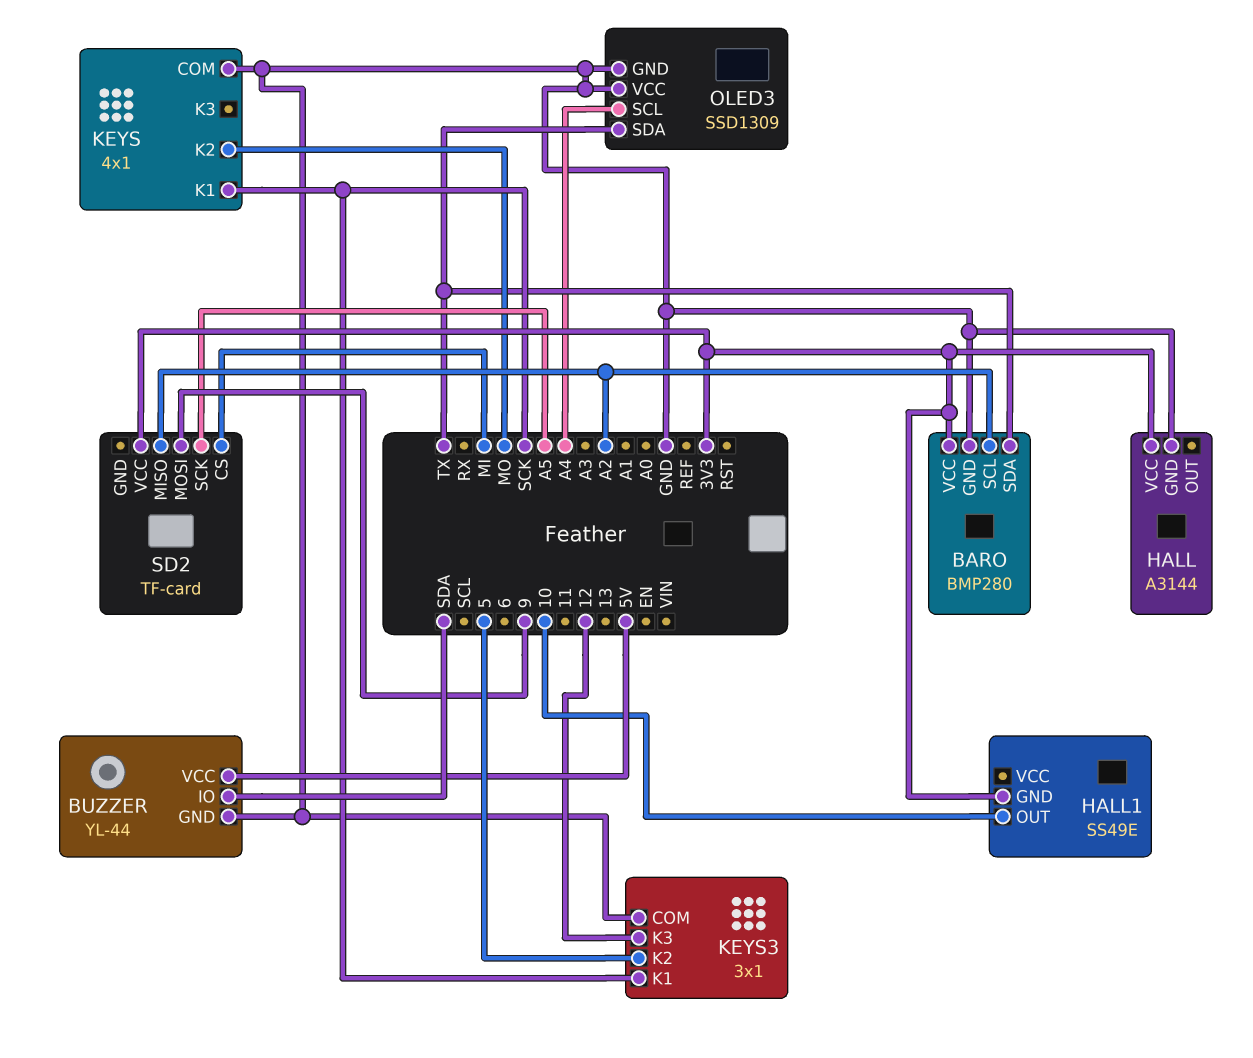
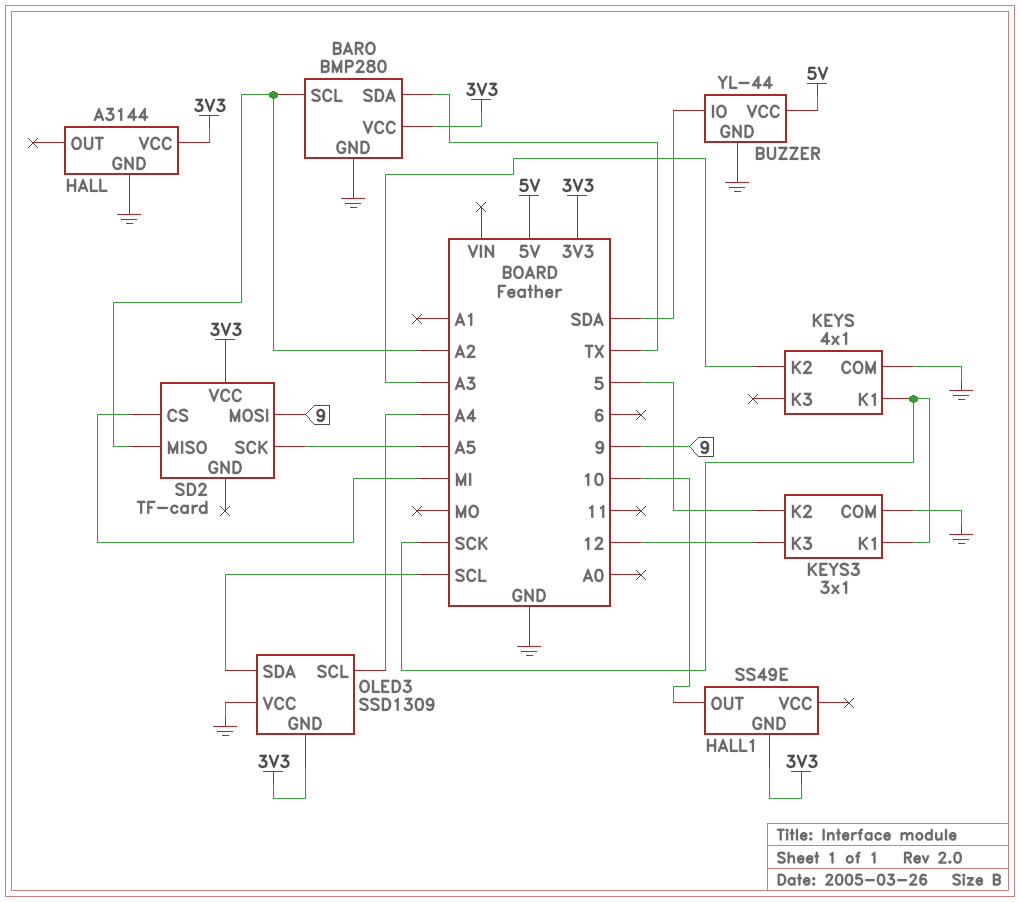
KEYS pin K2: MO -> A3
OLED3 pin GND: GND -> 3V3
OLED3 pin SDA: TX -> SCL

